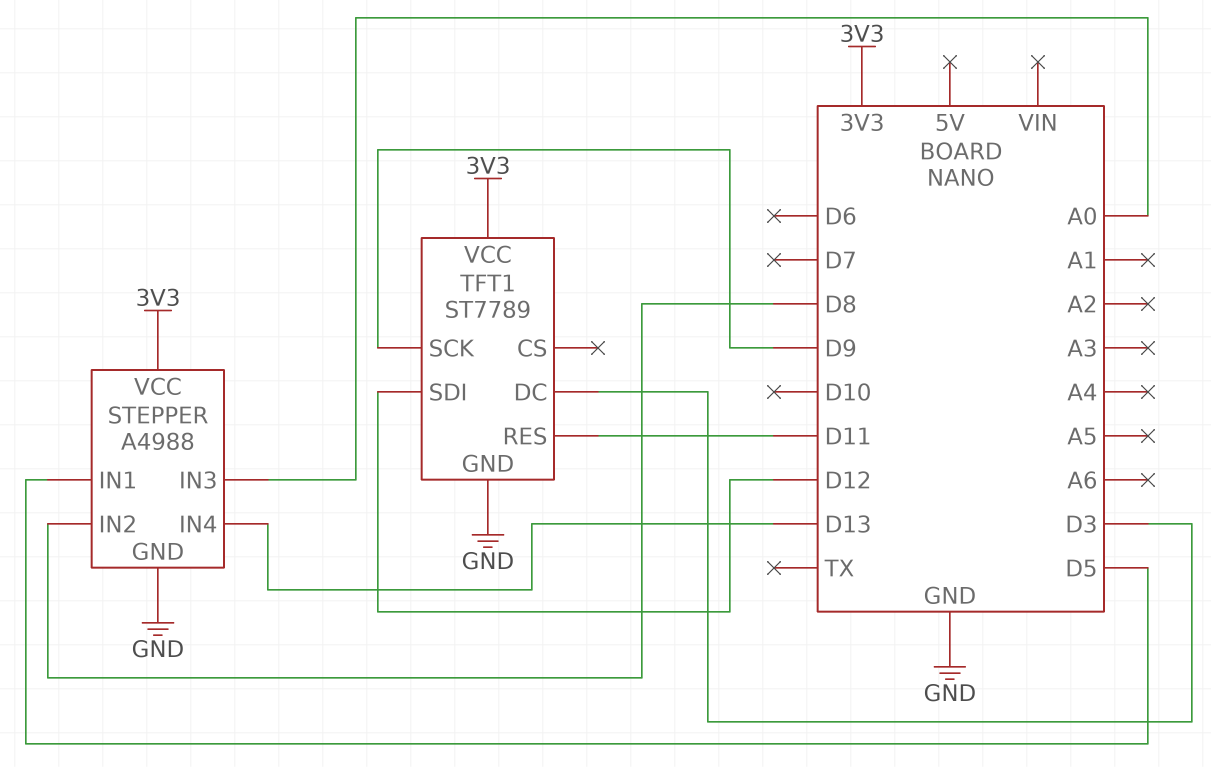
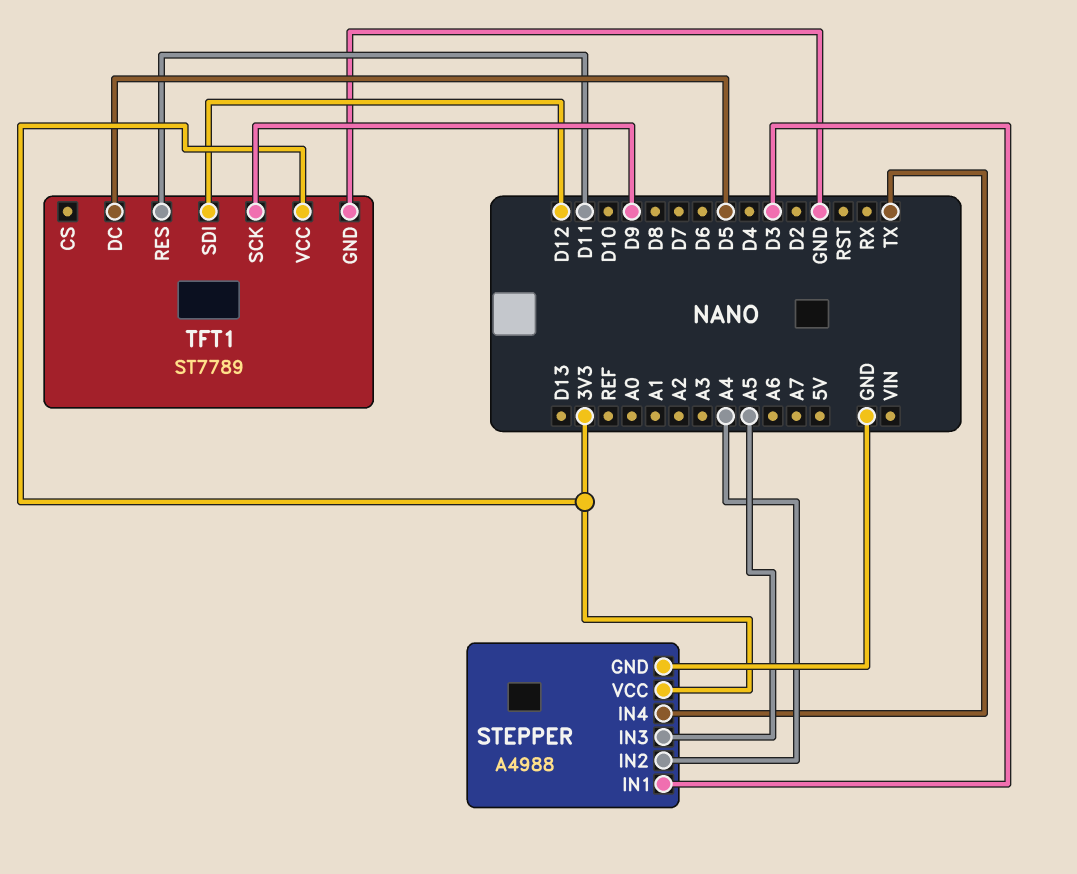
STEPPER pin IN1: D5 -> D3
STEPPER pin IN2: D8 -> A4
STEPPER pin IN3: A0 -> A5
STEPPER pin IN4: D13 -> TX
TFT1 pin DC: D3 -> D5

